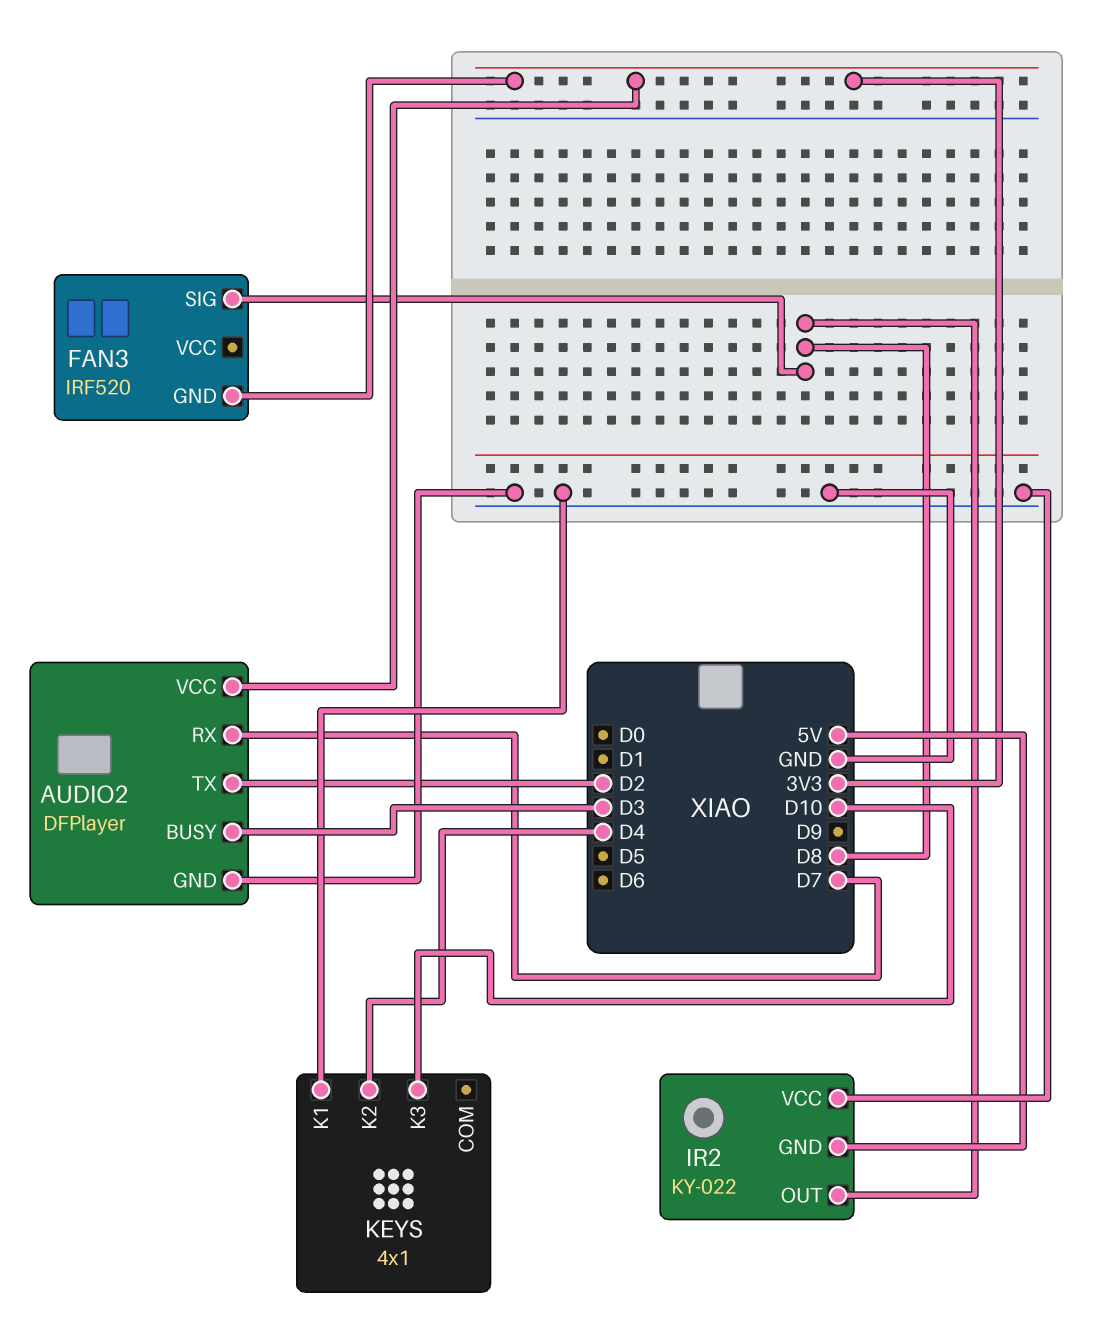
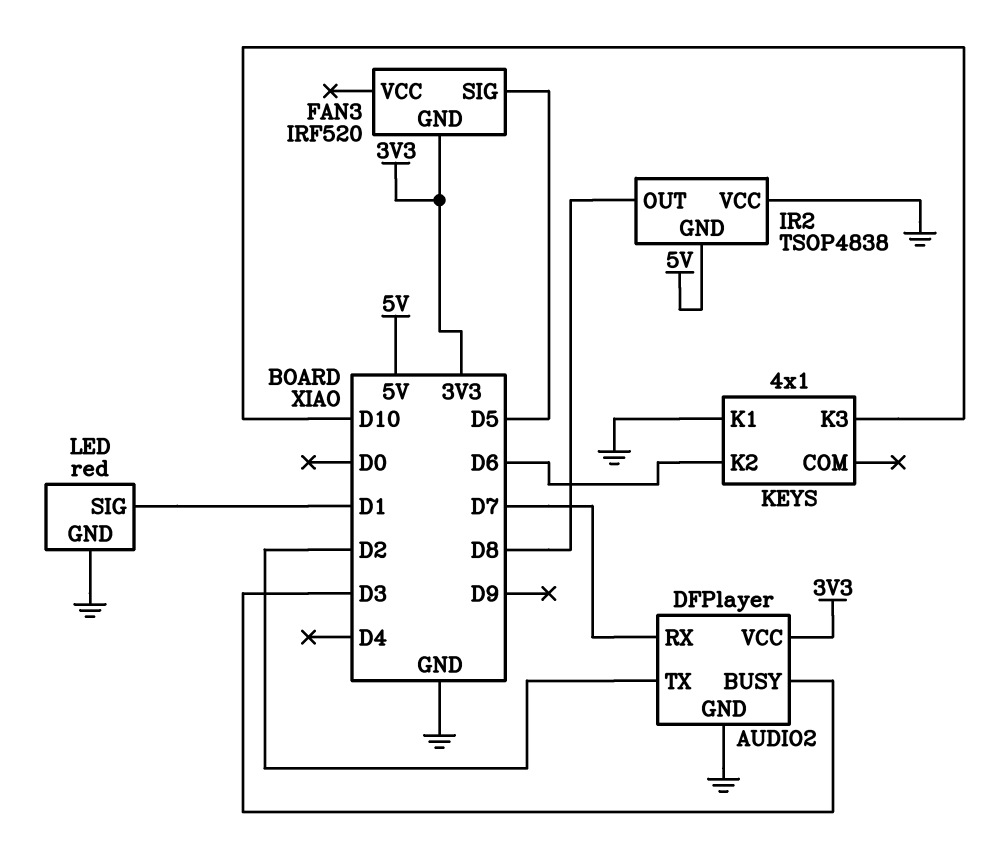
FAN3 pin SIG: D8 -> D5
IR2: KY-022 -> TSOP4838
KEYS pin K2: D4 -> D6
LED: none -> red
LED pin GND: none -> GND
LED pin SIG: none -> D1

